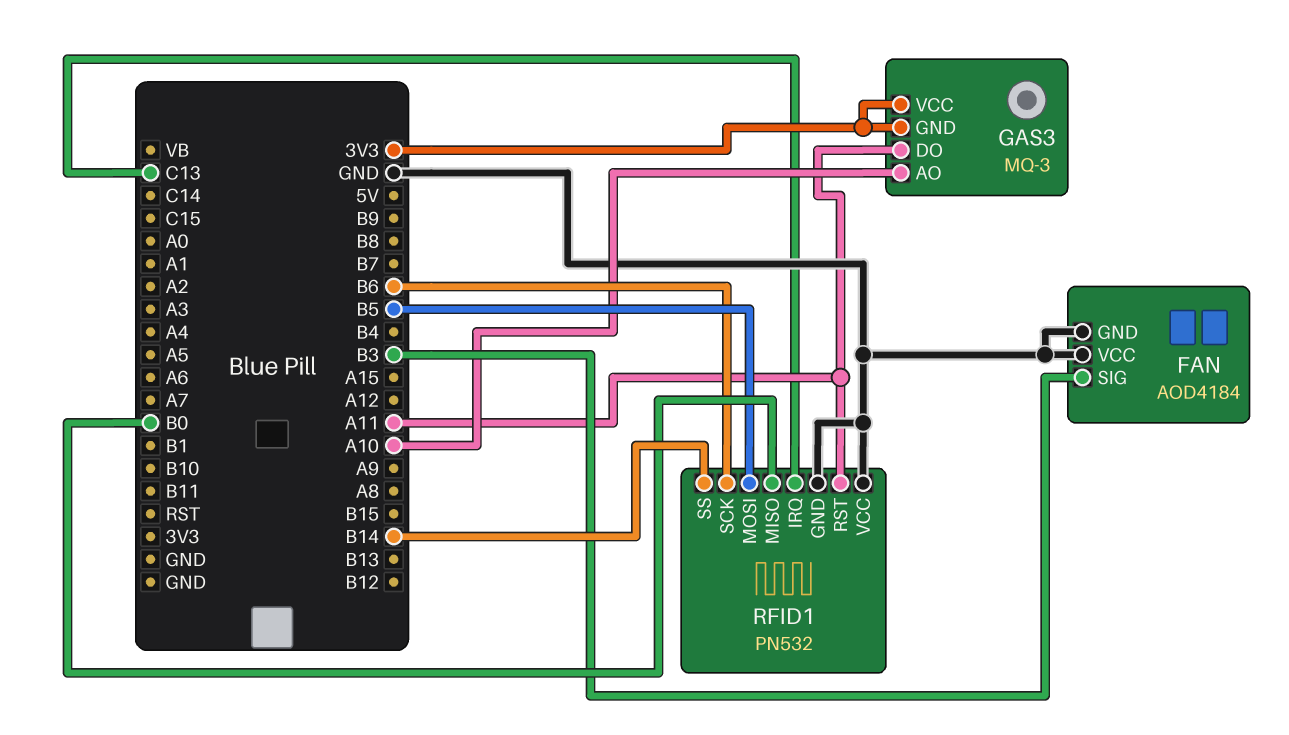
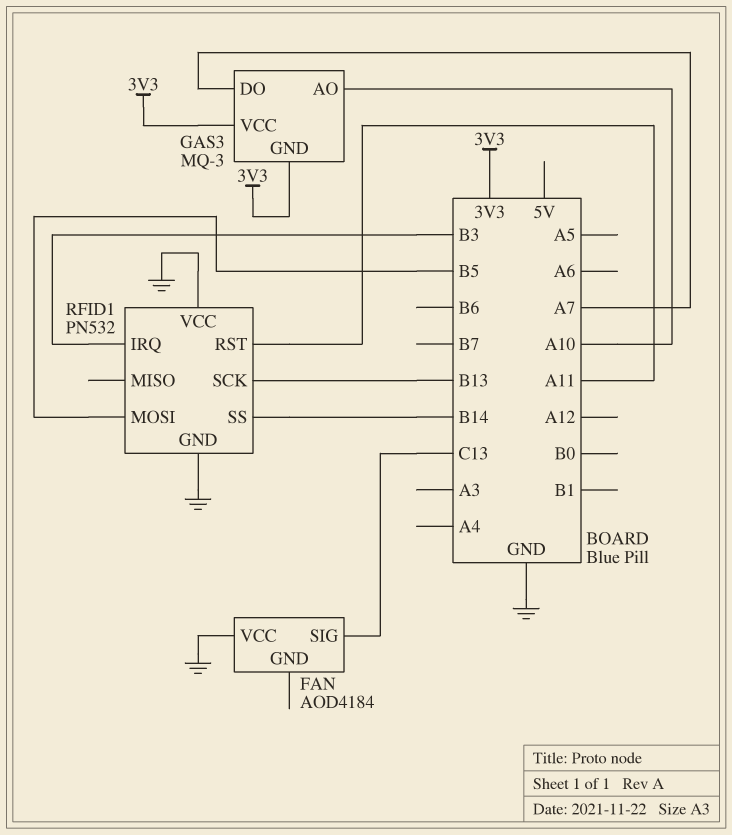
FAN pin GND: GND -> none
FAN pin SIG: B3 -> C13
GAS3 pin DO: A11 -> A7
RFID1 pin IRQ: C13 -> B3
RFID1 pin MISO: B0 -> none
RFID1 pin SCK: B6 -> B13

